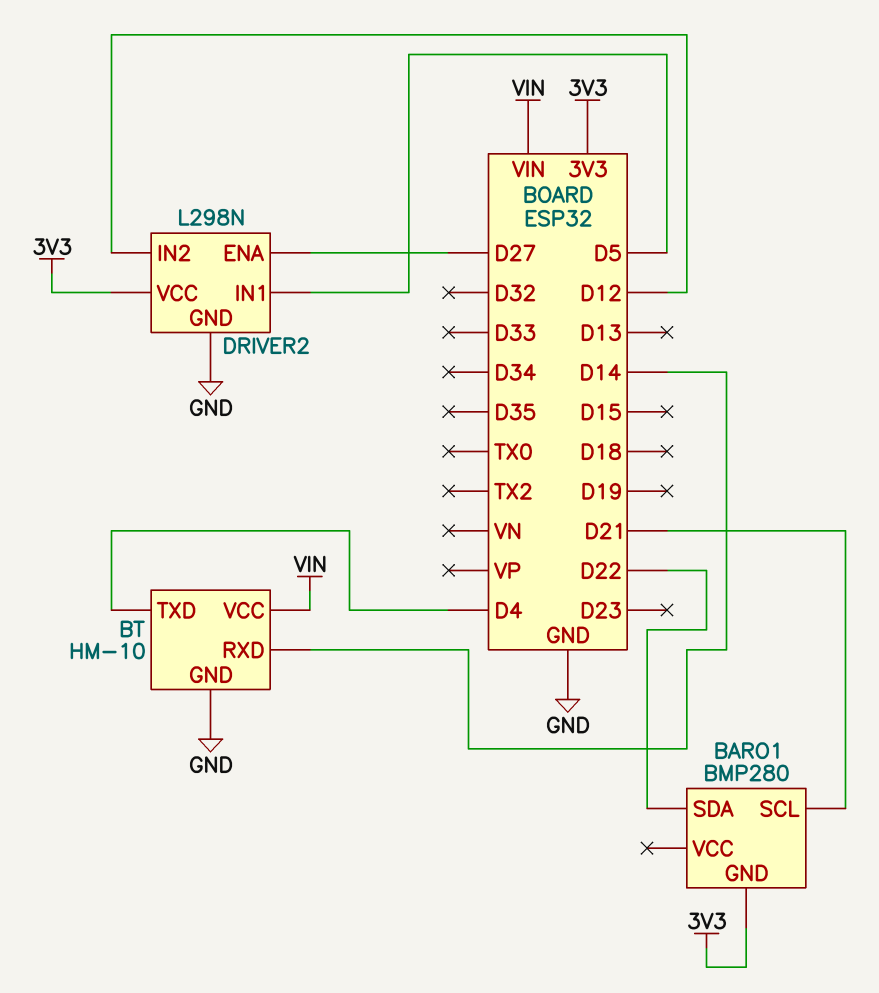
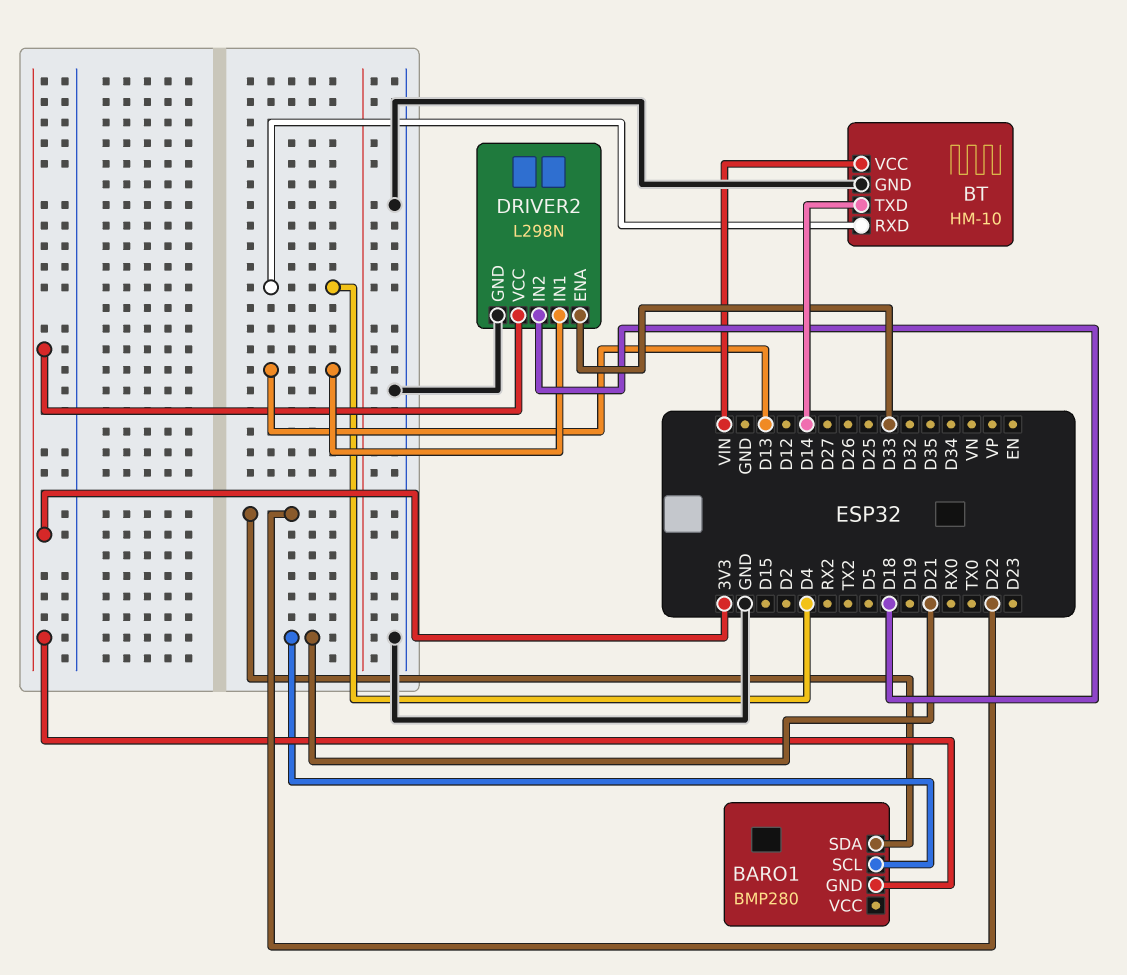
BT pin RXD: D14 -> D4
BT pin TXD: D4 -> D14
DRIVER2 pin ENA: D27 -> D33
DRIVER2 pin IN1: D5 -> D13
DRIVER2 pin IN2: D12 -> D18

